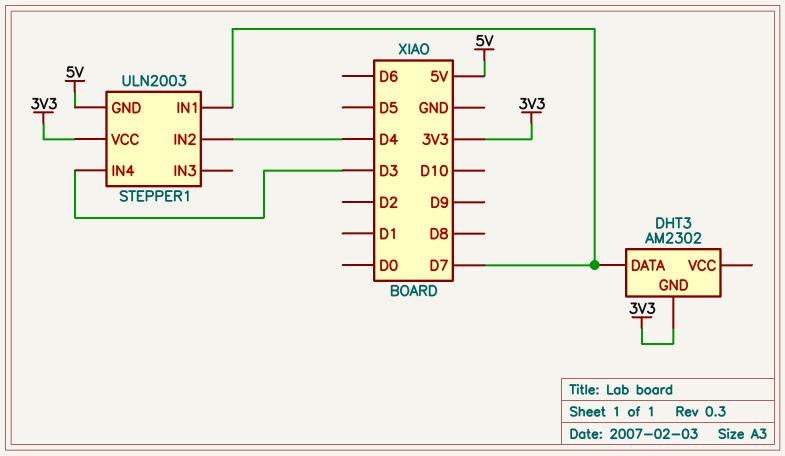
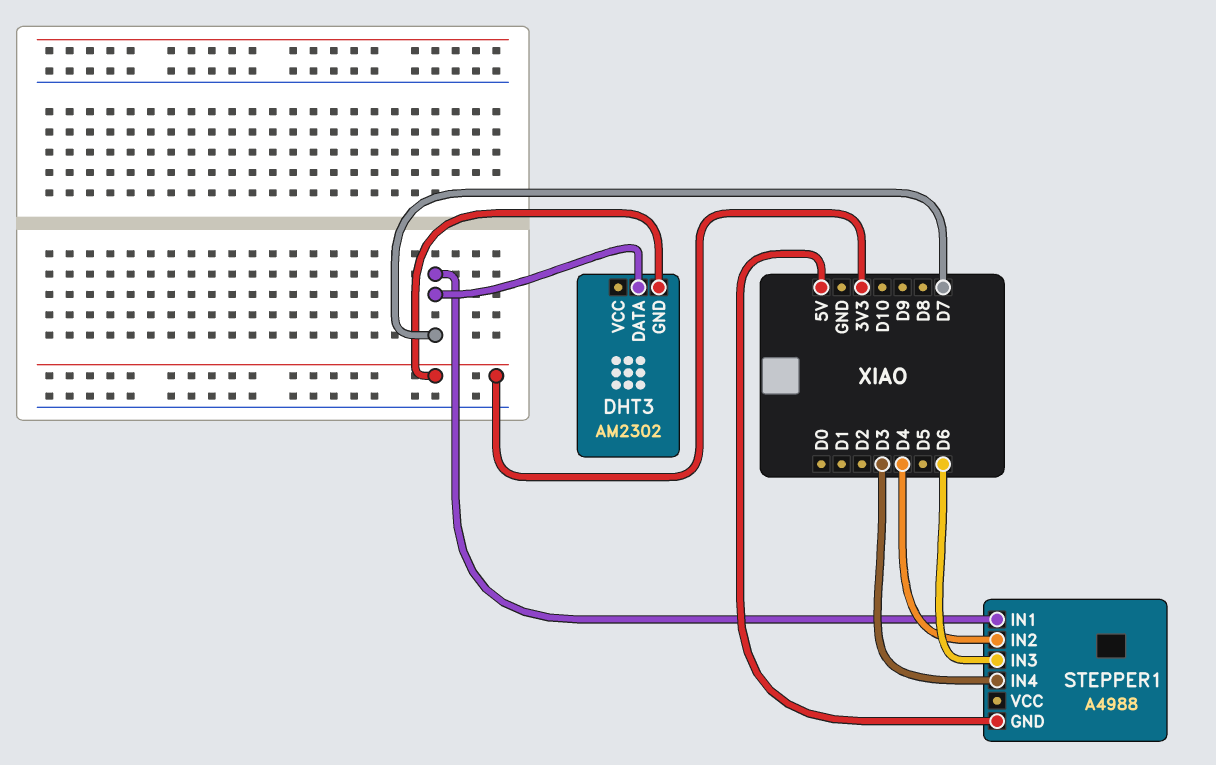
STEPPER1: ULN2003 -> A4988
STEPPER1 pin IN3: none -> D6
STEPPER1 pin VCC: 3V3 -> none

